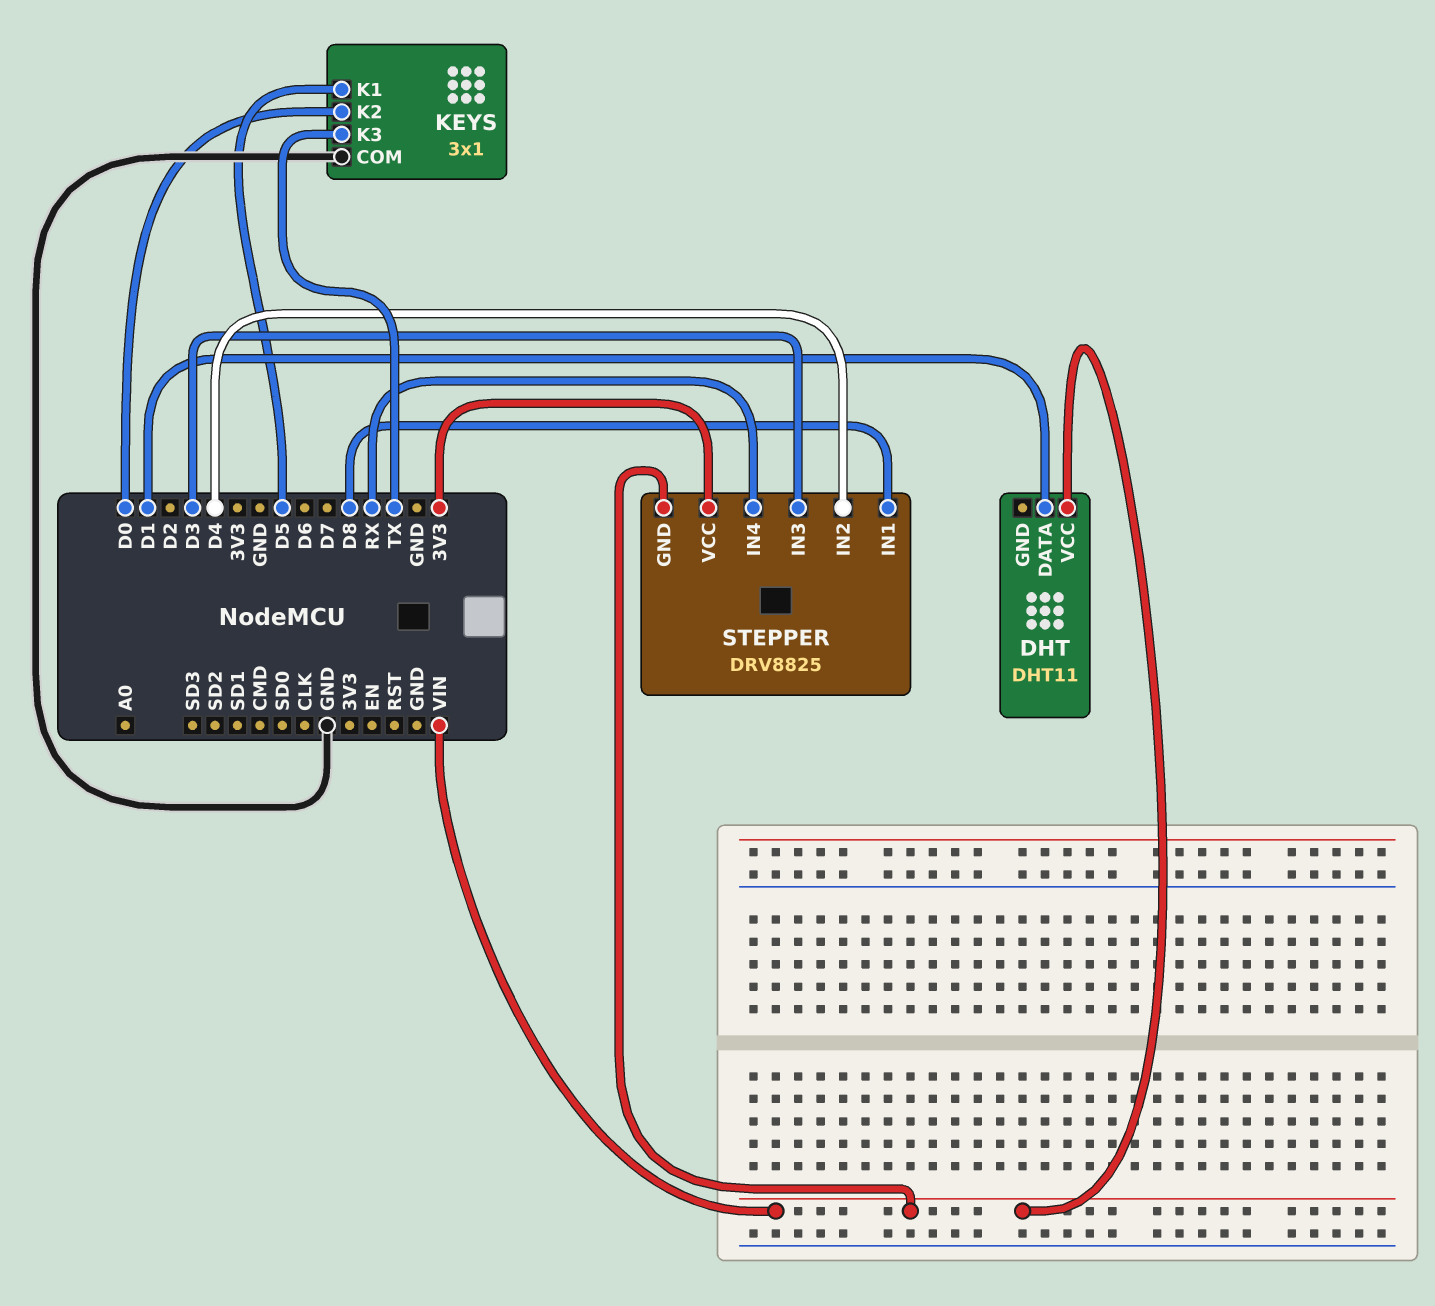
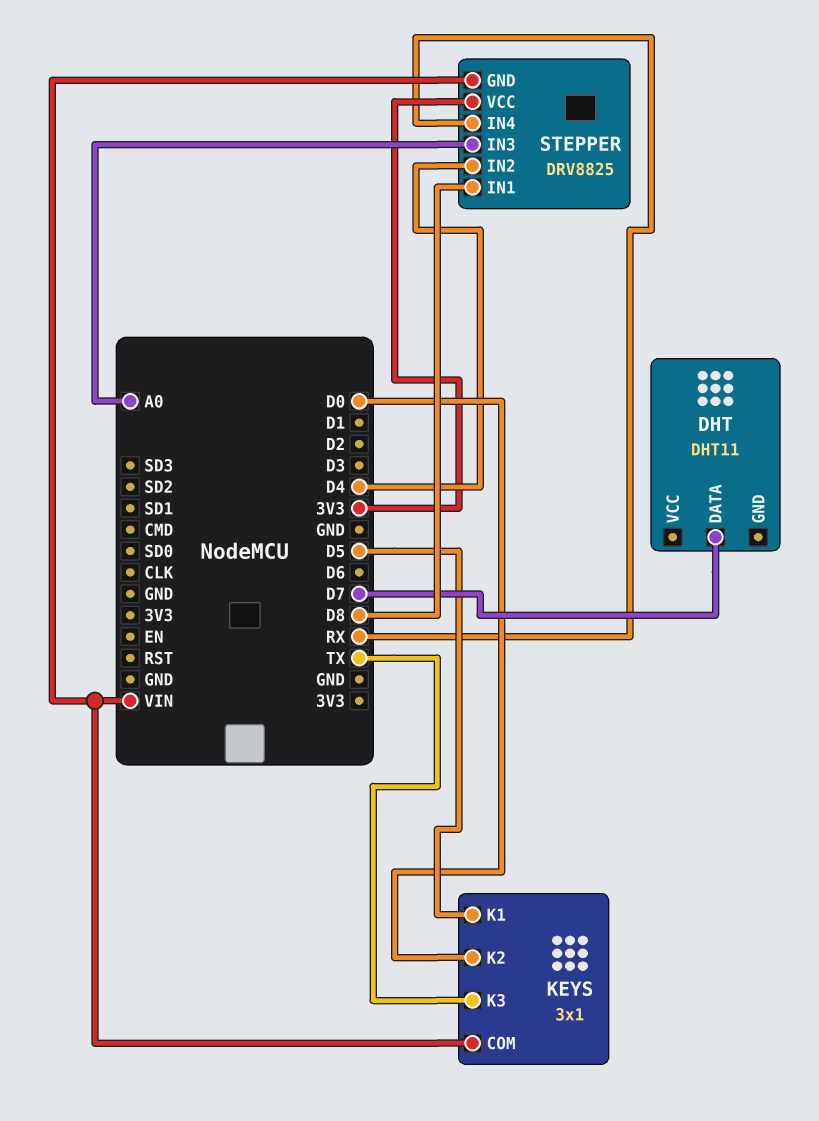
DHT pin DATA: D1 -> D7
DHT pin VCC: VIN -> none
KEYS pin COM: GND -> VIN
STEPPER pin IN3: D3 -> A0

